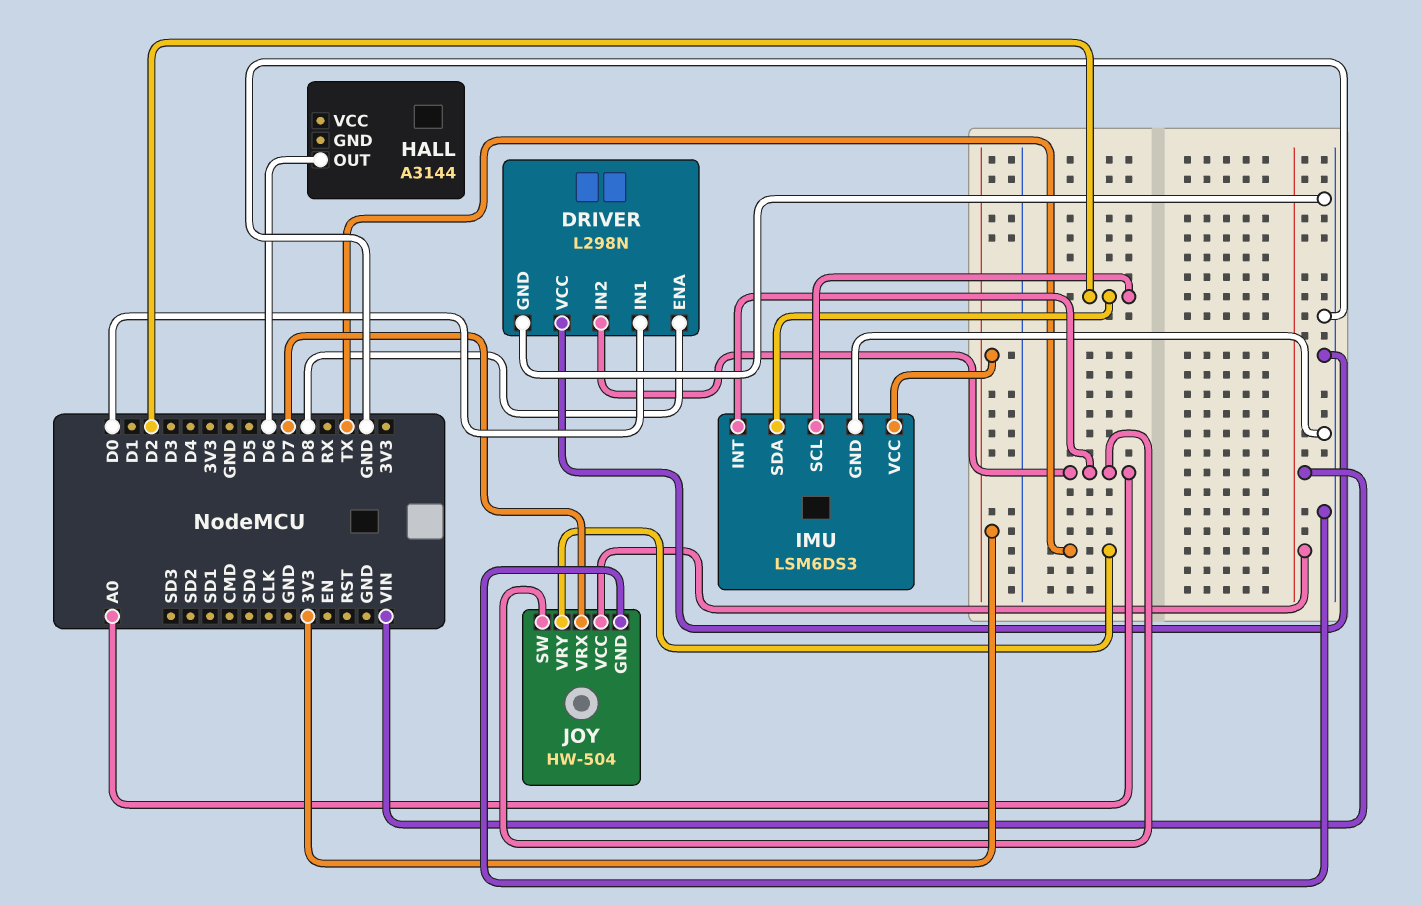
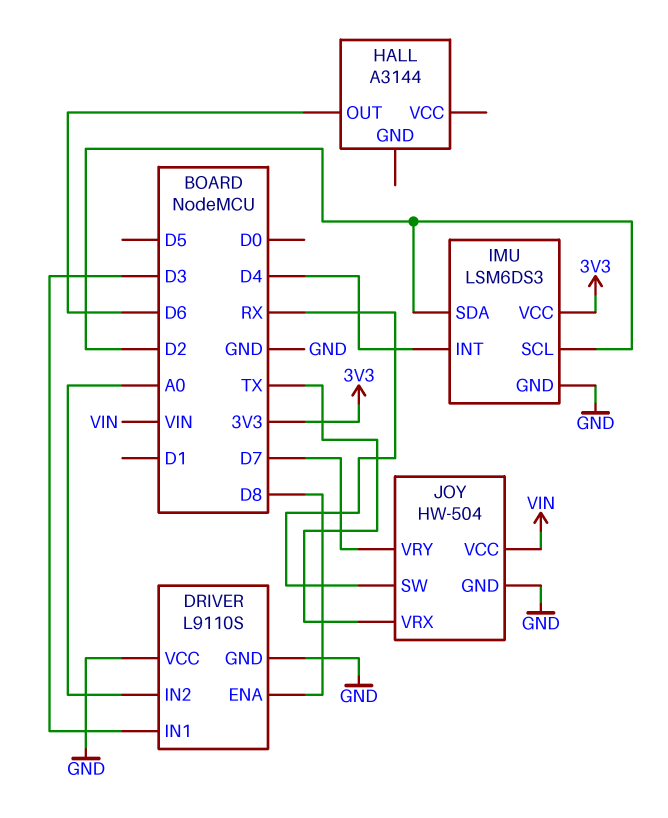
DRIVER: L298N -> L9110S
DRIVER pin IN1: D0 -> D3
IMU pin INT: A0 -> D4
JOY pin SW: A0 -> RX
JOY pin VRX: D7 -> TX
JOY pin VRY: TX -> D7

